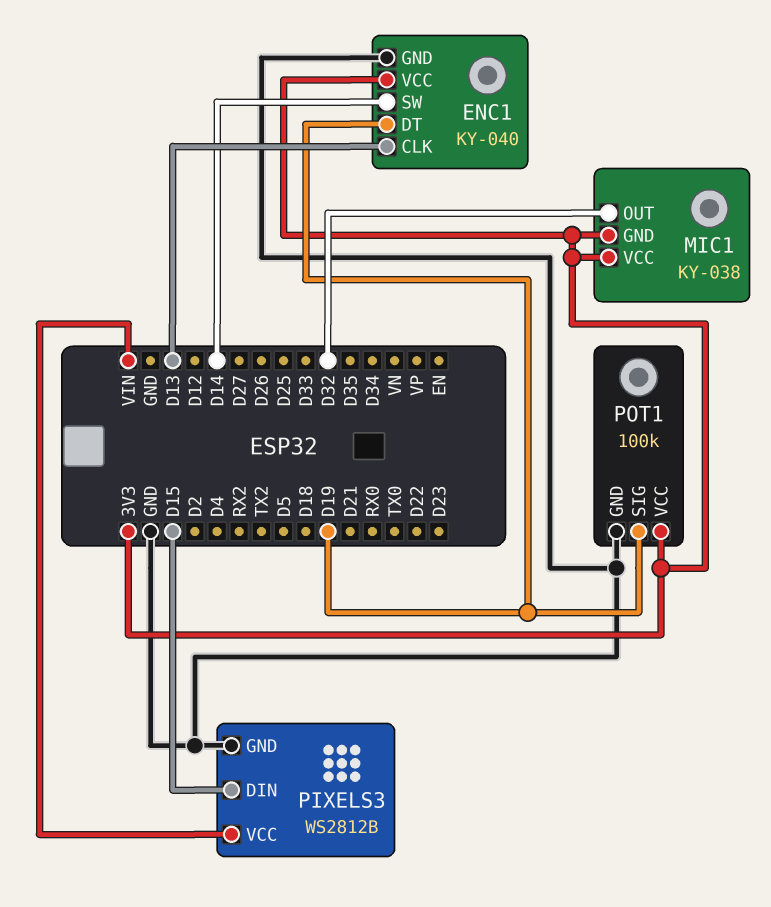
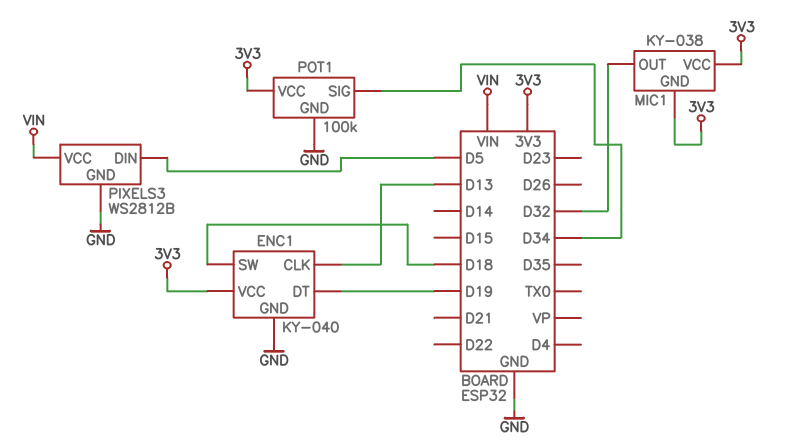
ENC1 pin SW: D14 -> D18
PIXELS3 pin DIN: D15 -> D5
POT1 pin SIG: D19 -> D34

